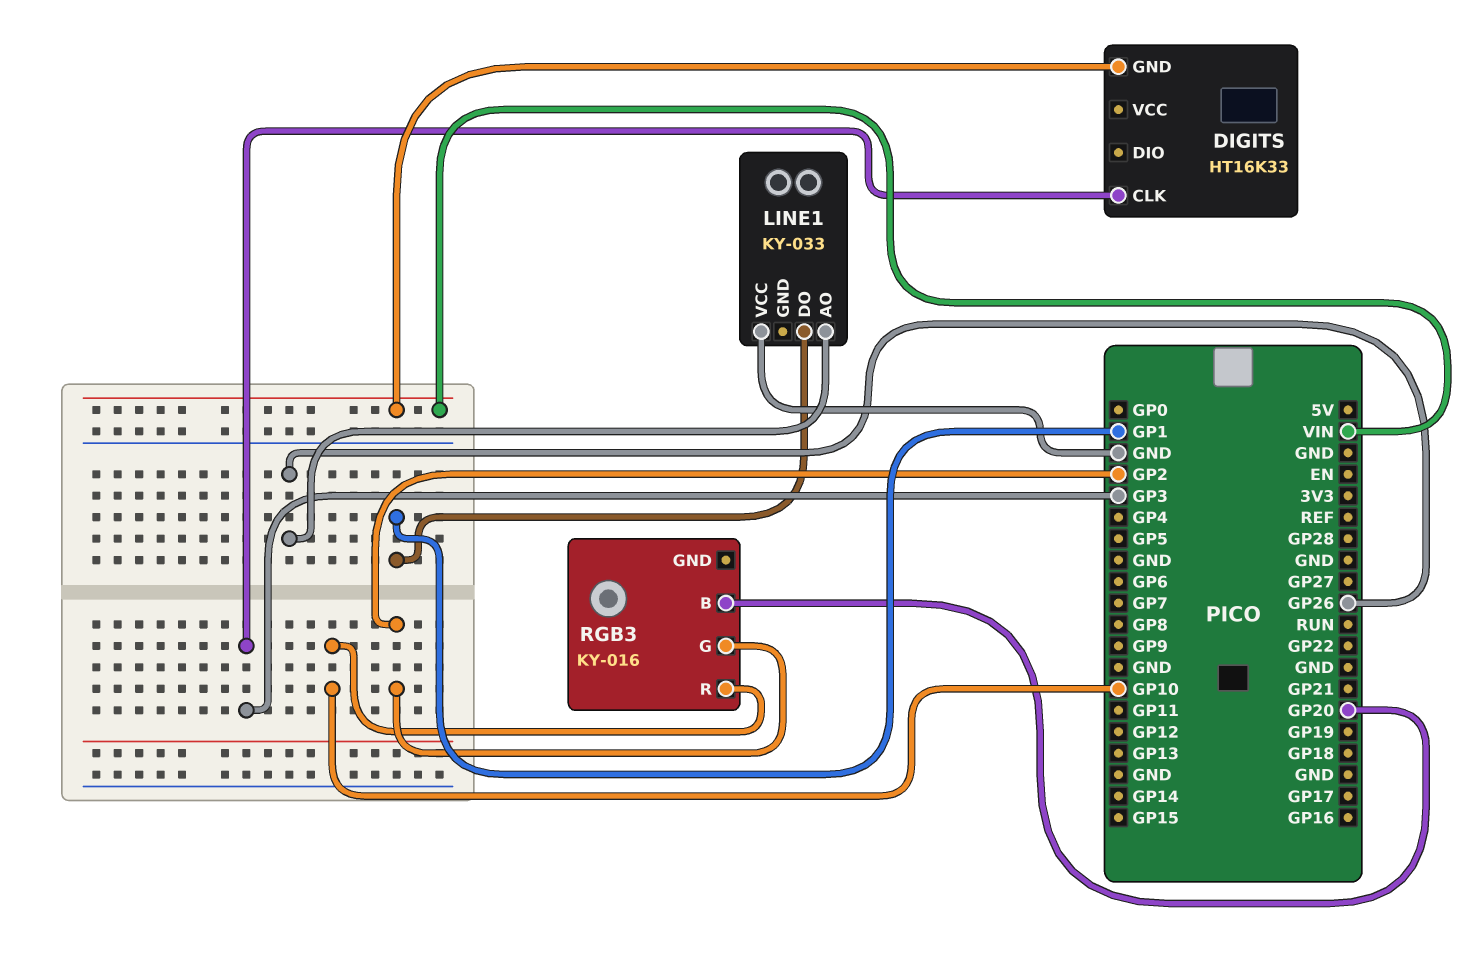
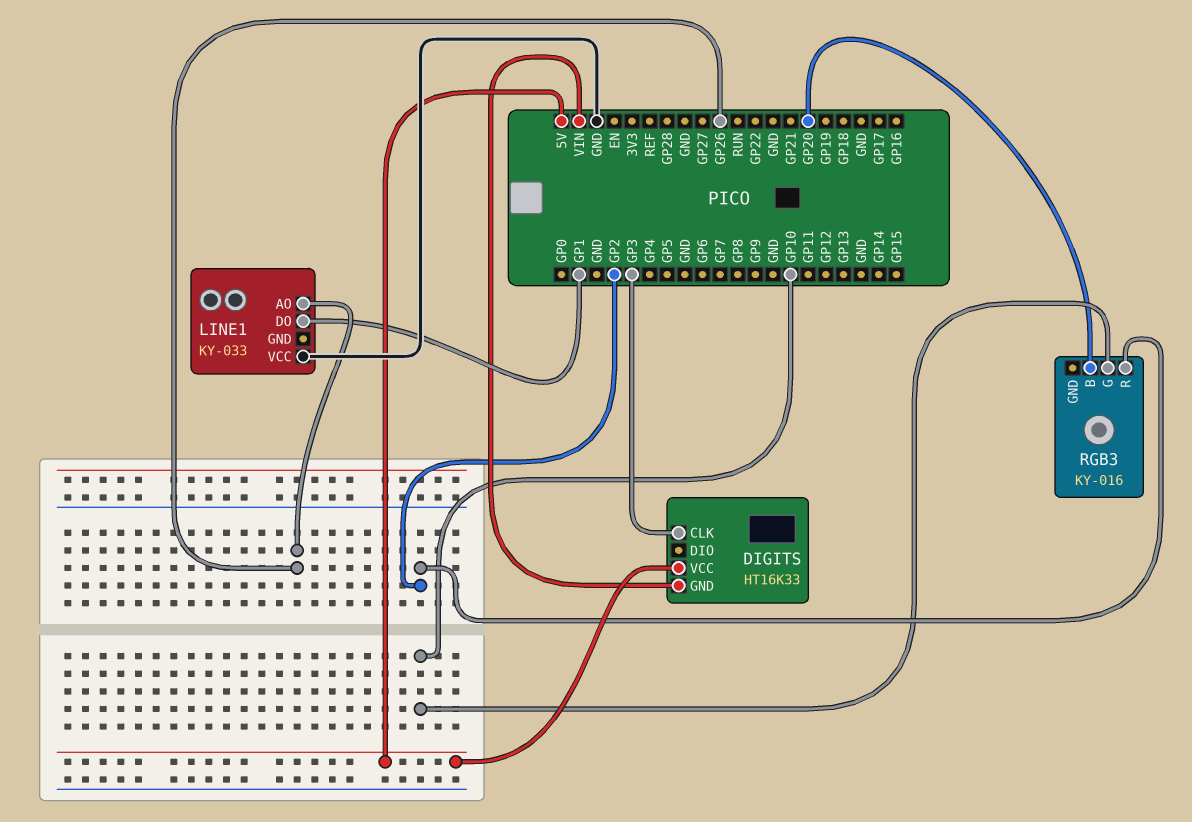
DIGITS pin VCC: none -> 5V
RGB3 pin G: GP2 -> GP10
RGB3 pin R: GP10 -> GP2

